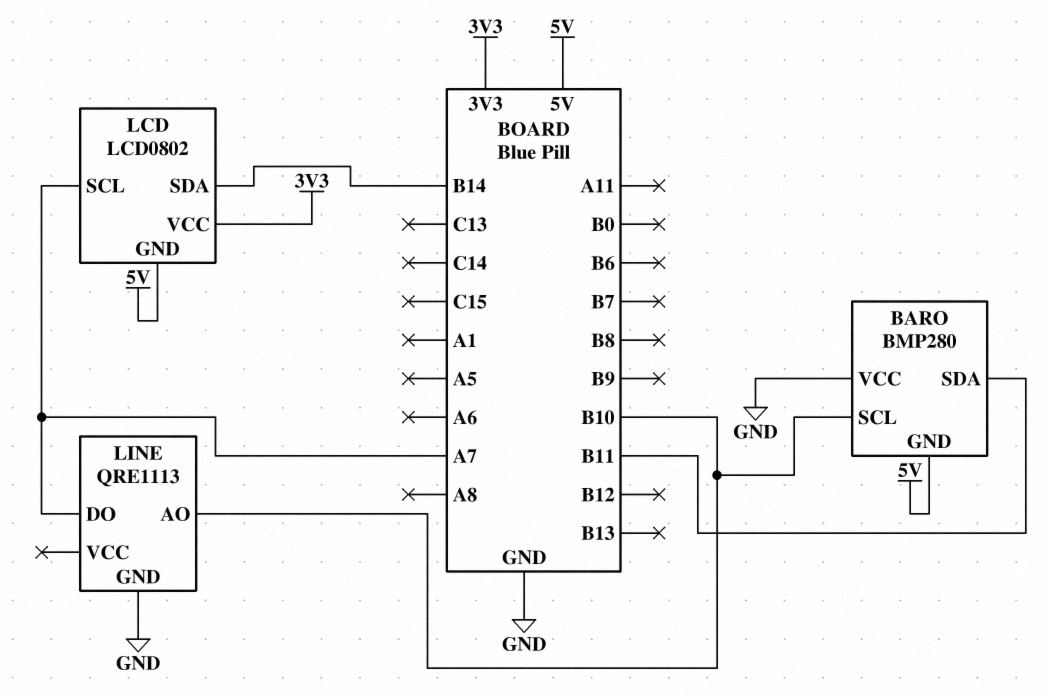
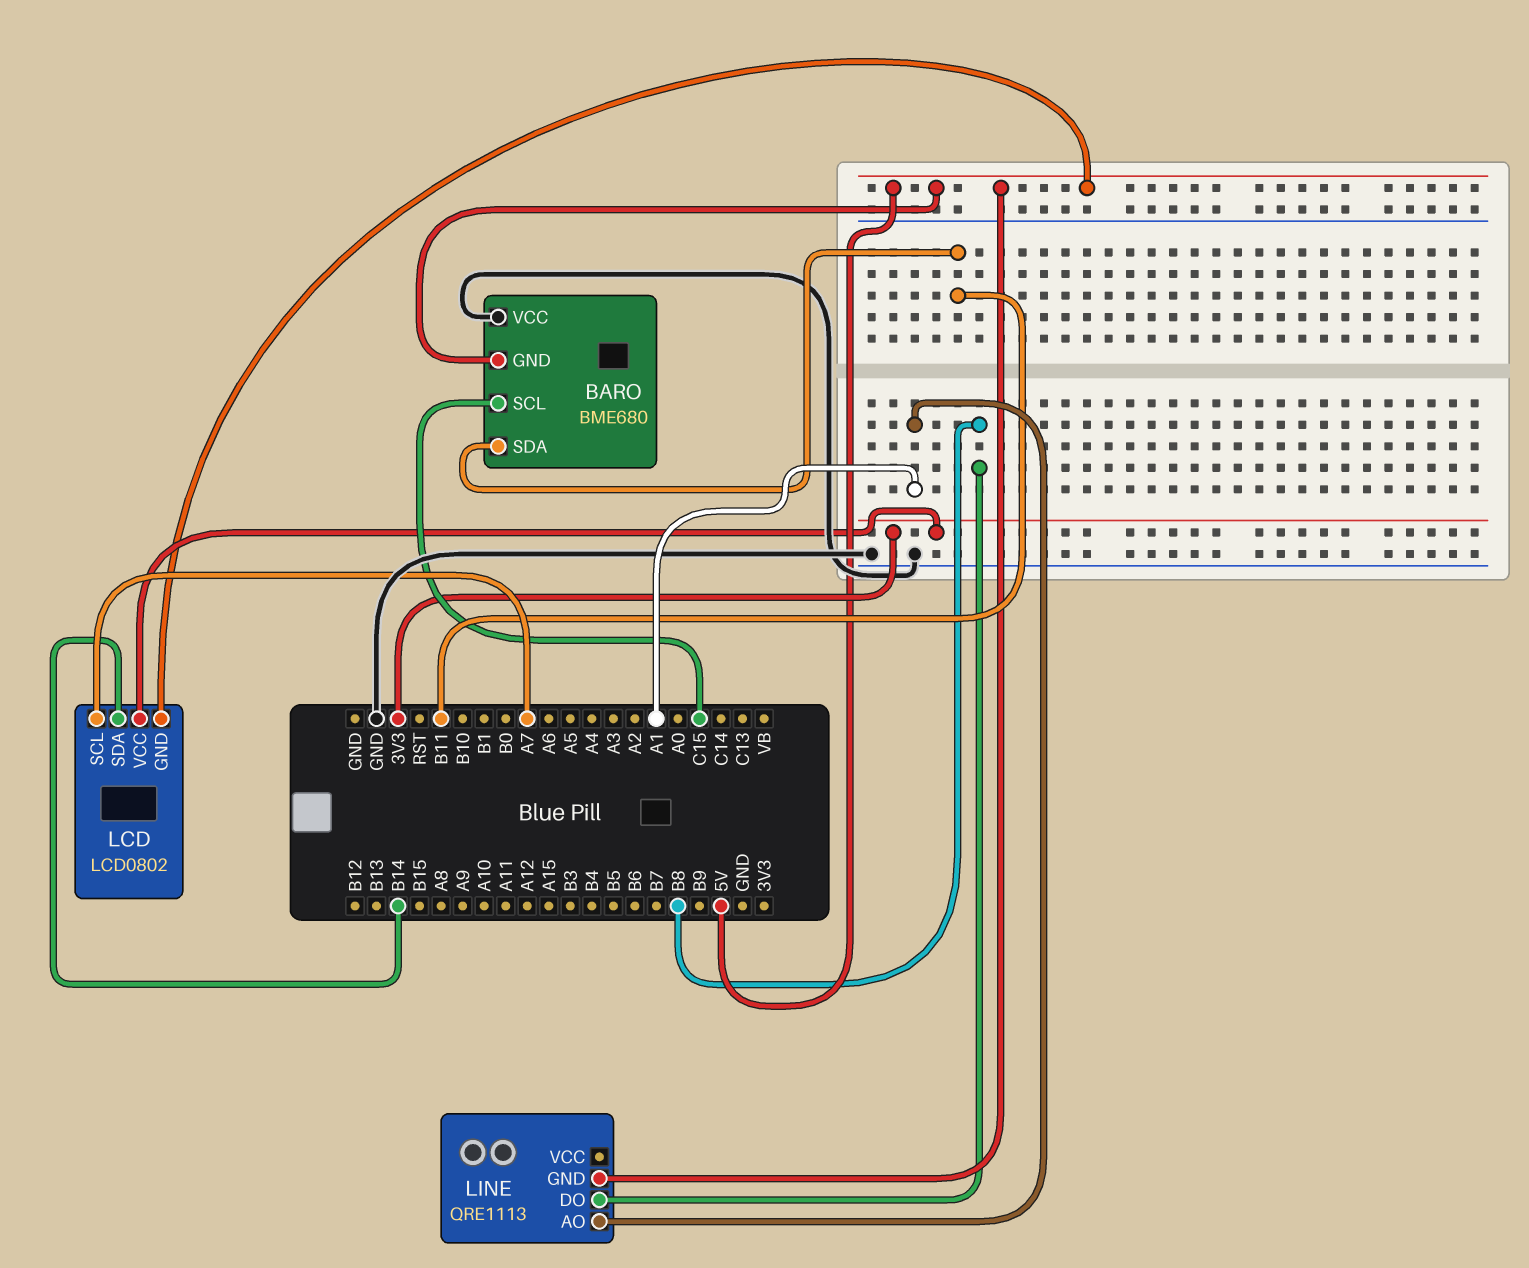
BARO: BMP280 -> BME680
BARO pin SCL: B10 -> C15
LINE pin AO: B10 -> A1
LINE pin DO: A7 -> B8
LINE pin GND: GND -> 5V

